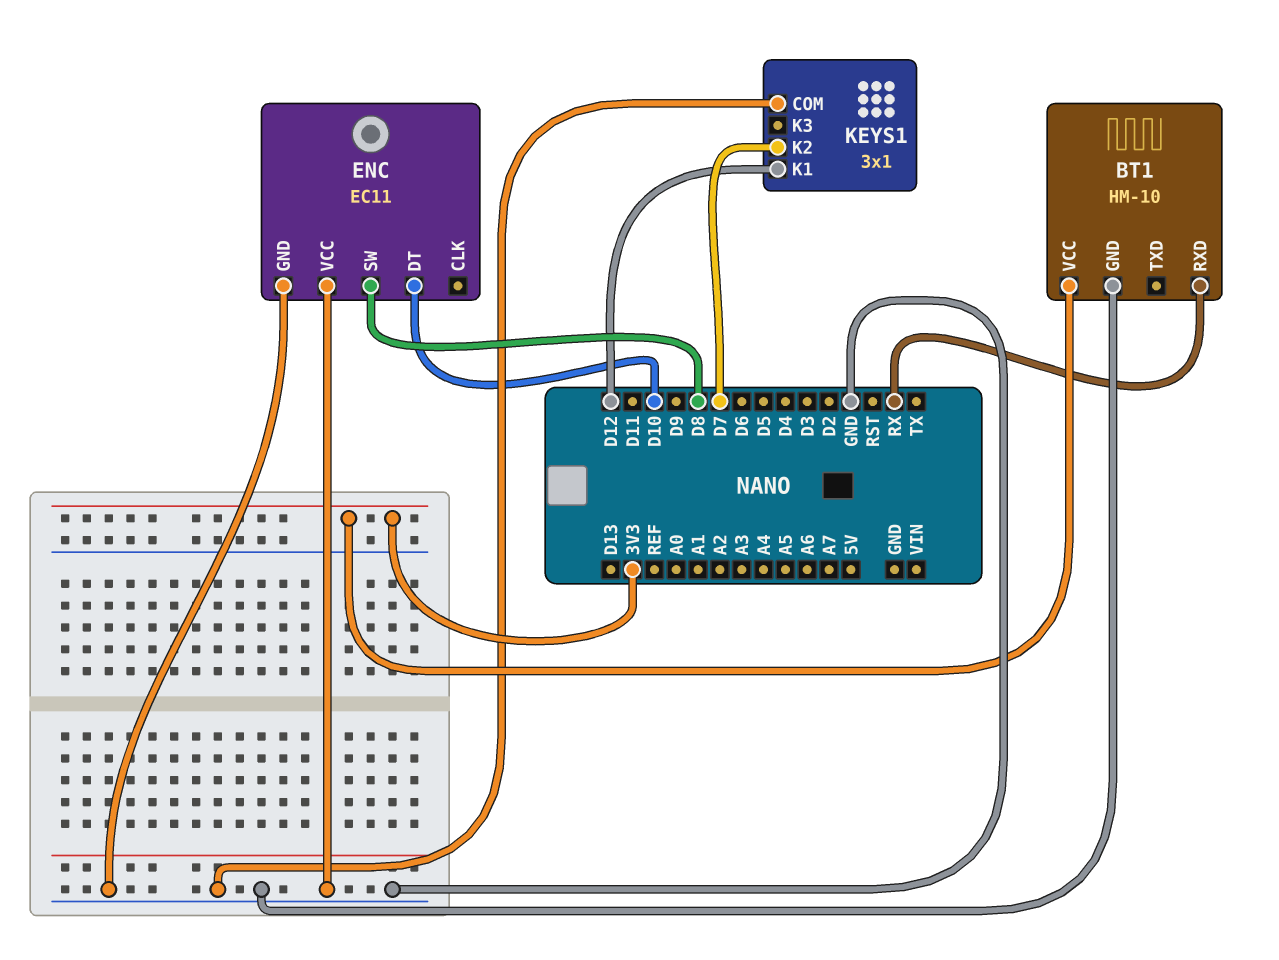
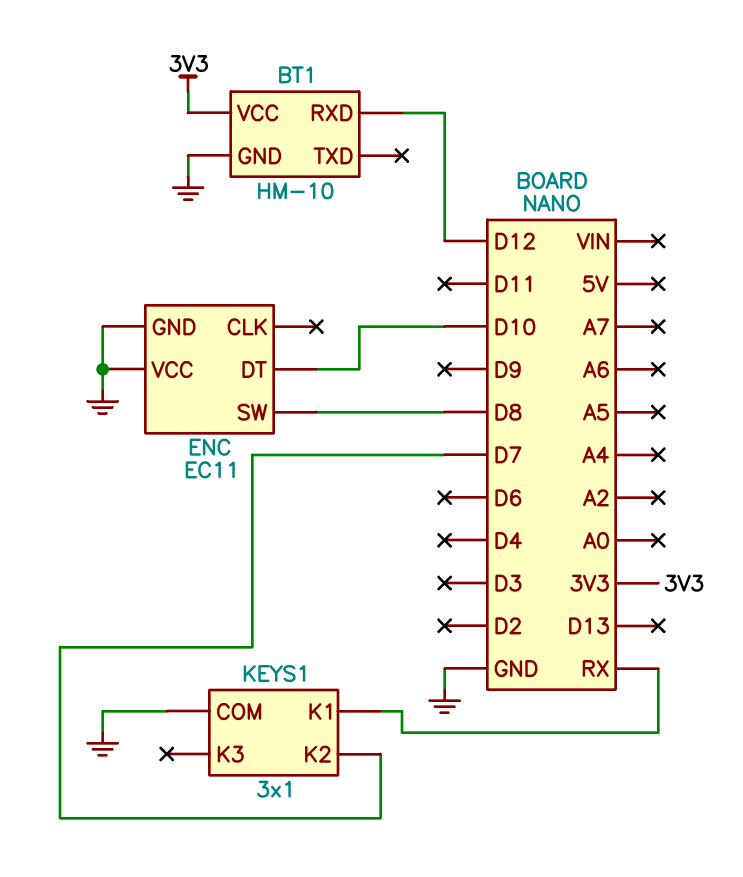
BT1 pin RXD: RX -> D12
KEYS1 pin K1: D12 -> RX

